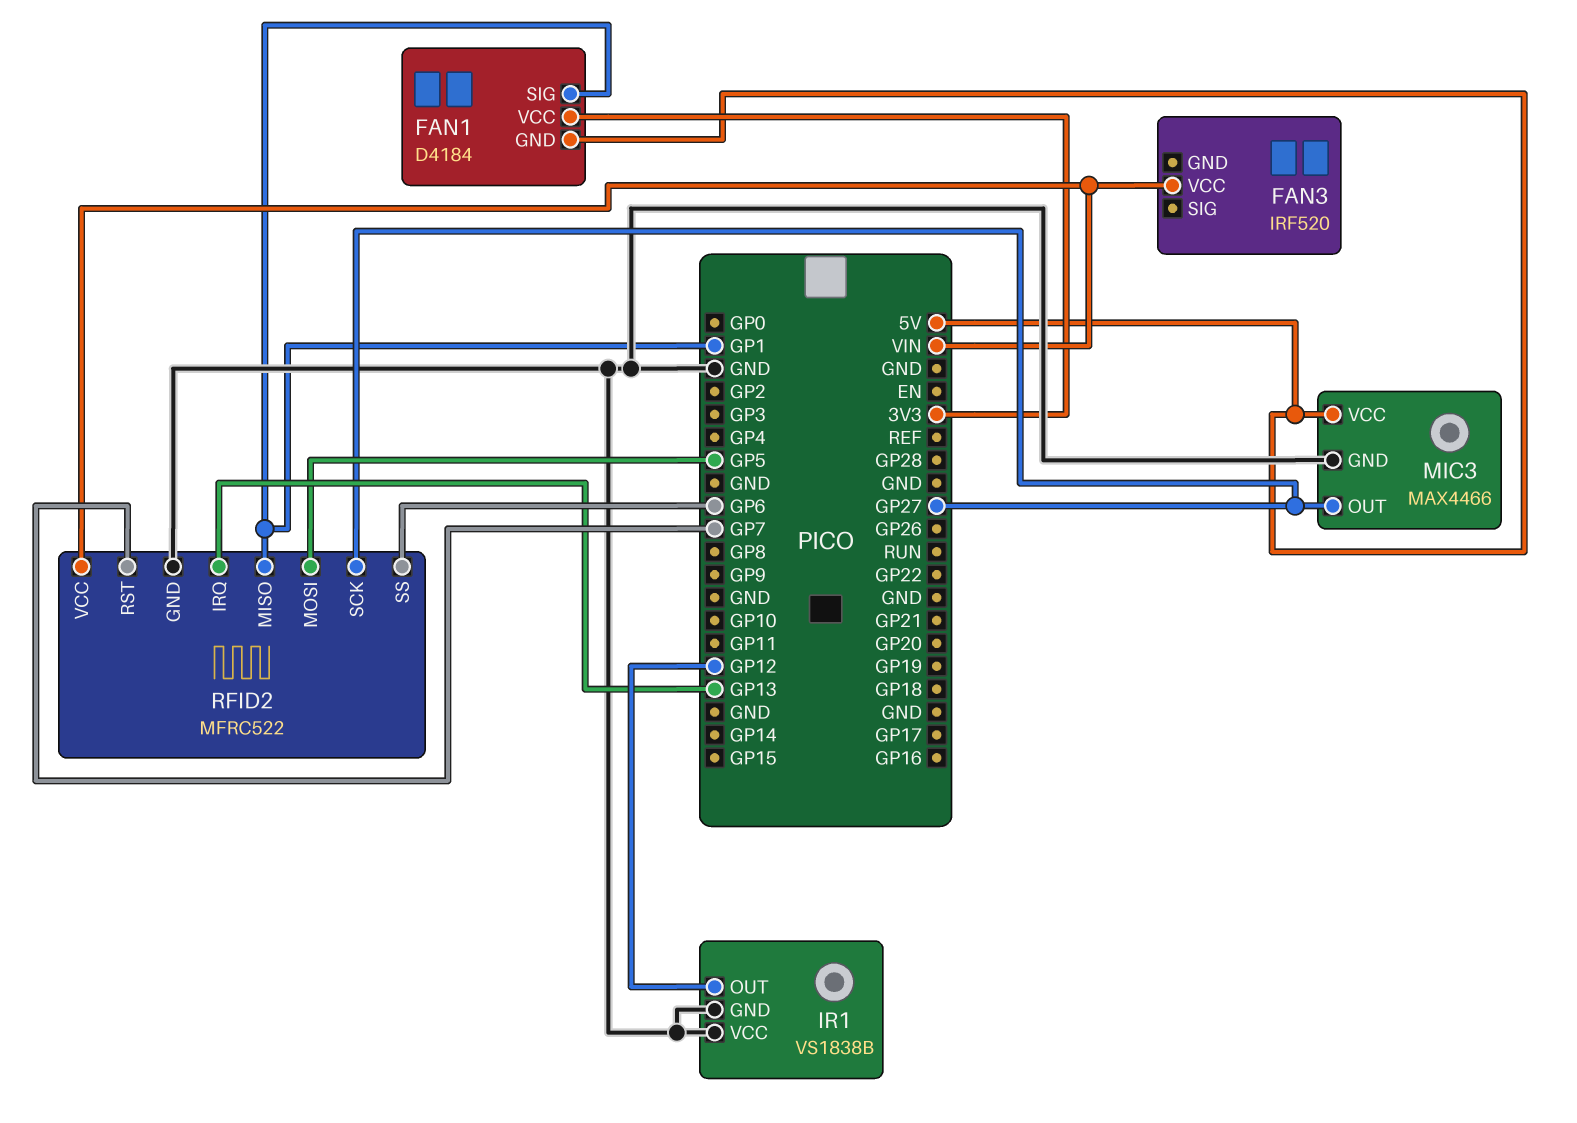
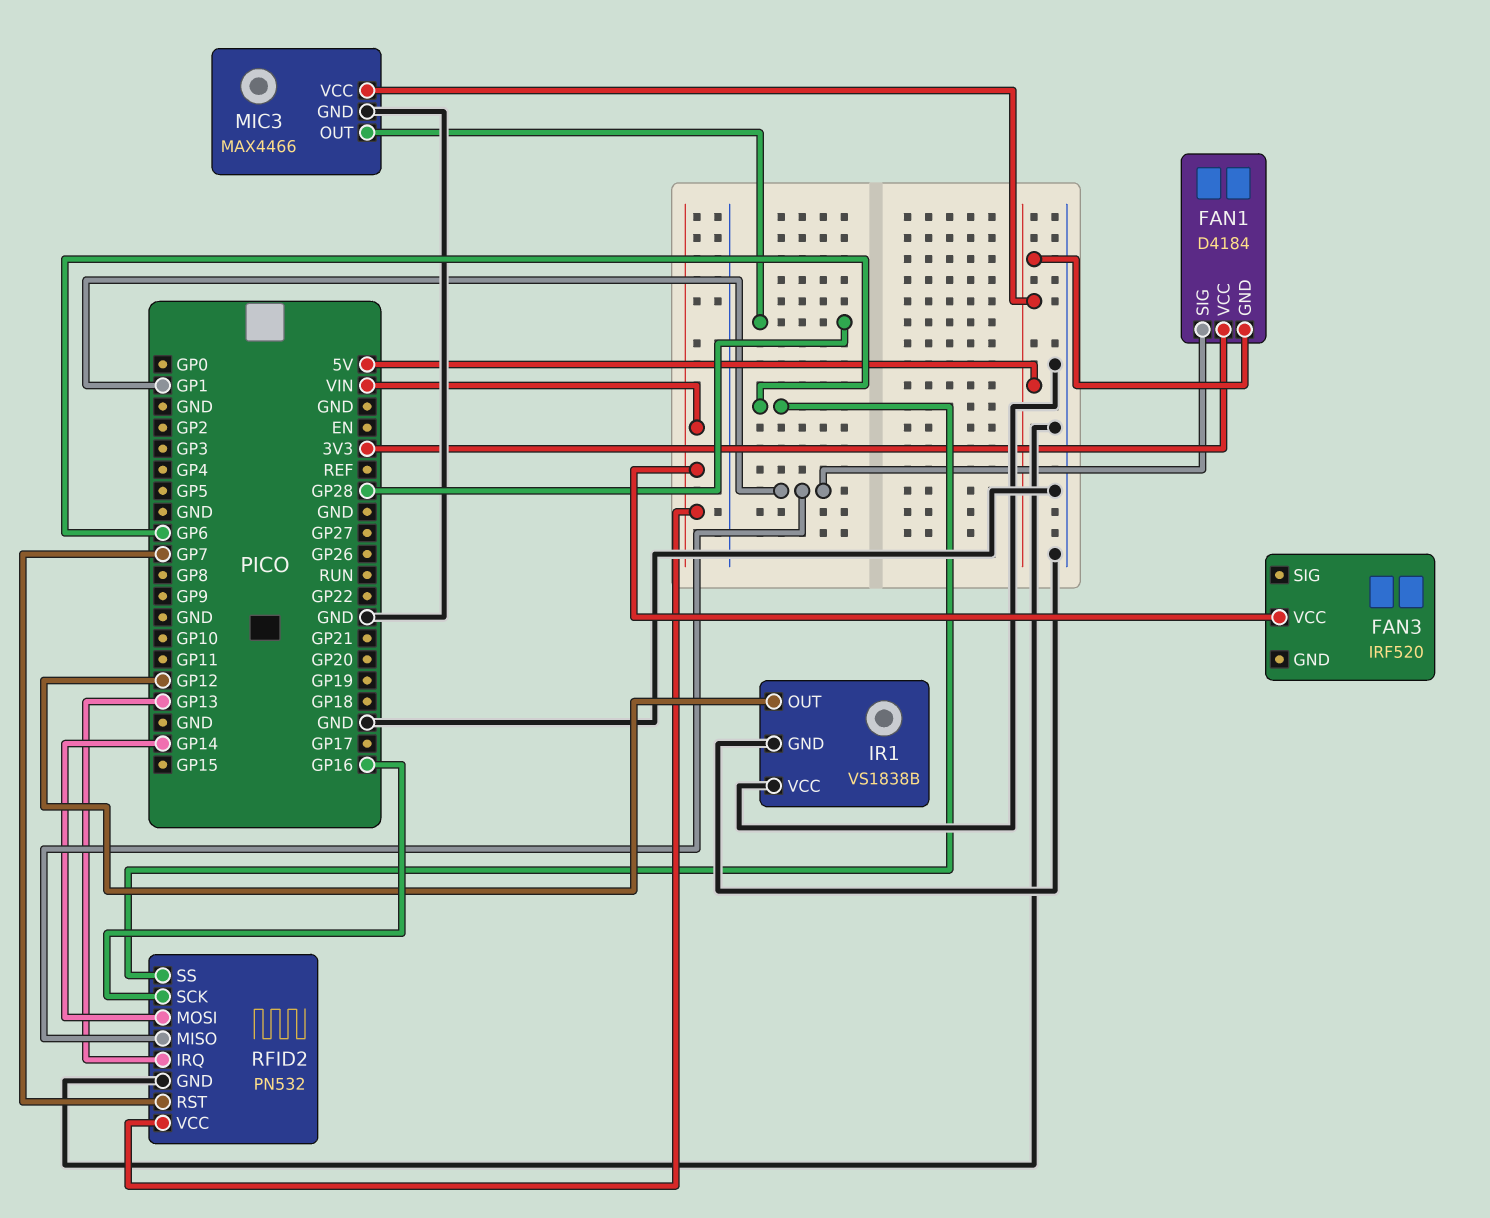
MIC3 pin OUT: GP27 -> GP28
RFID2: MFRC522 -> PN532
RFID2 pin MOSI: GP5 -> GP14
RFID2 pin SCK: GP27 -> GP16

